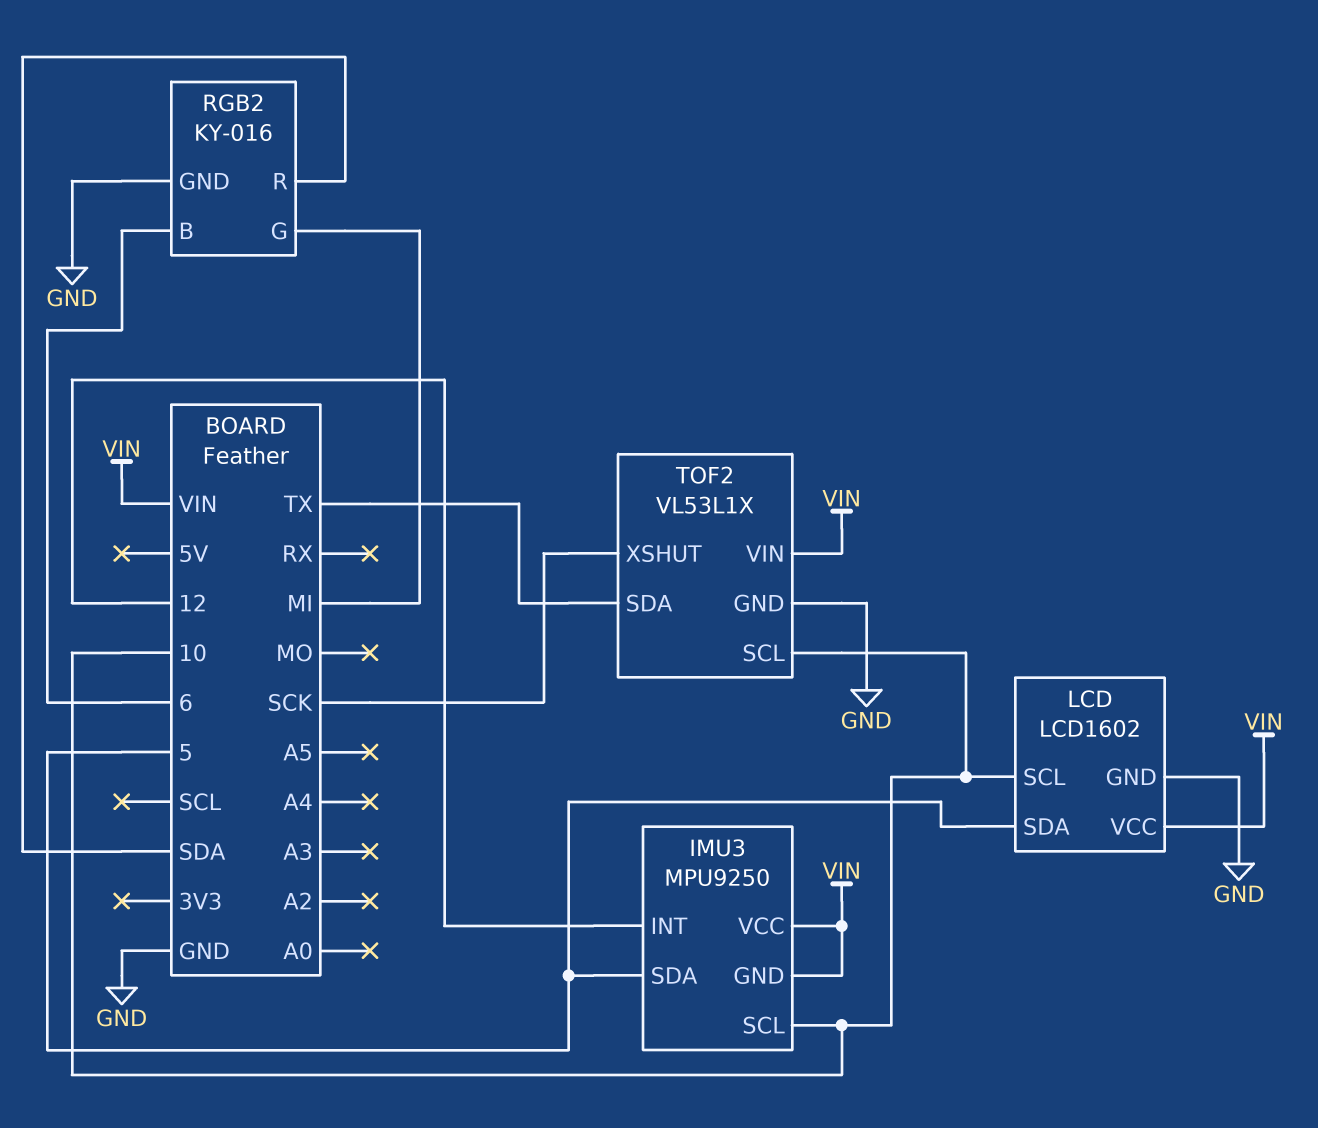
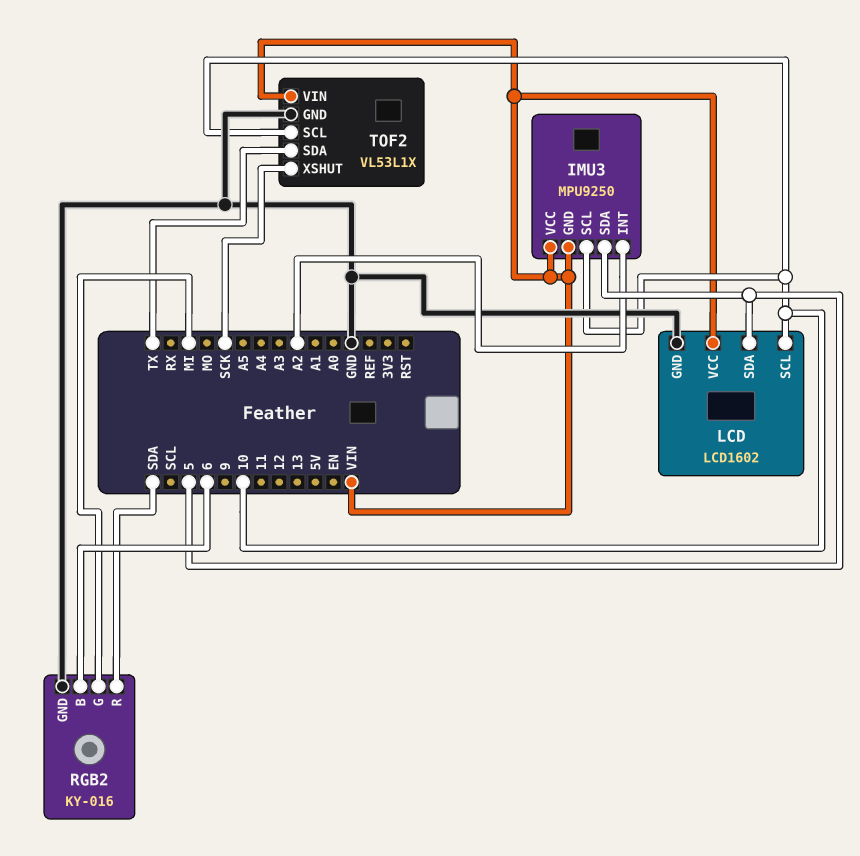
IMU3 pin INT: 12 -> A2

